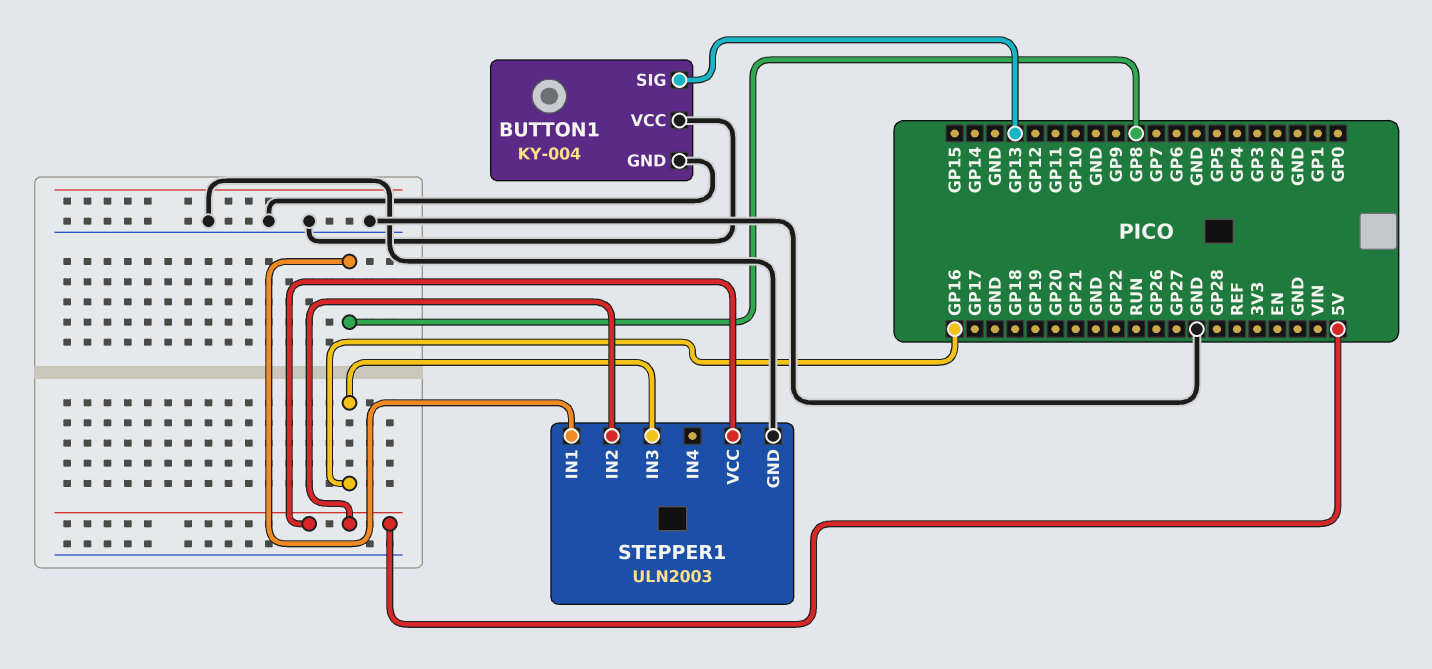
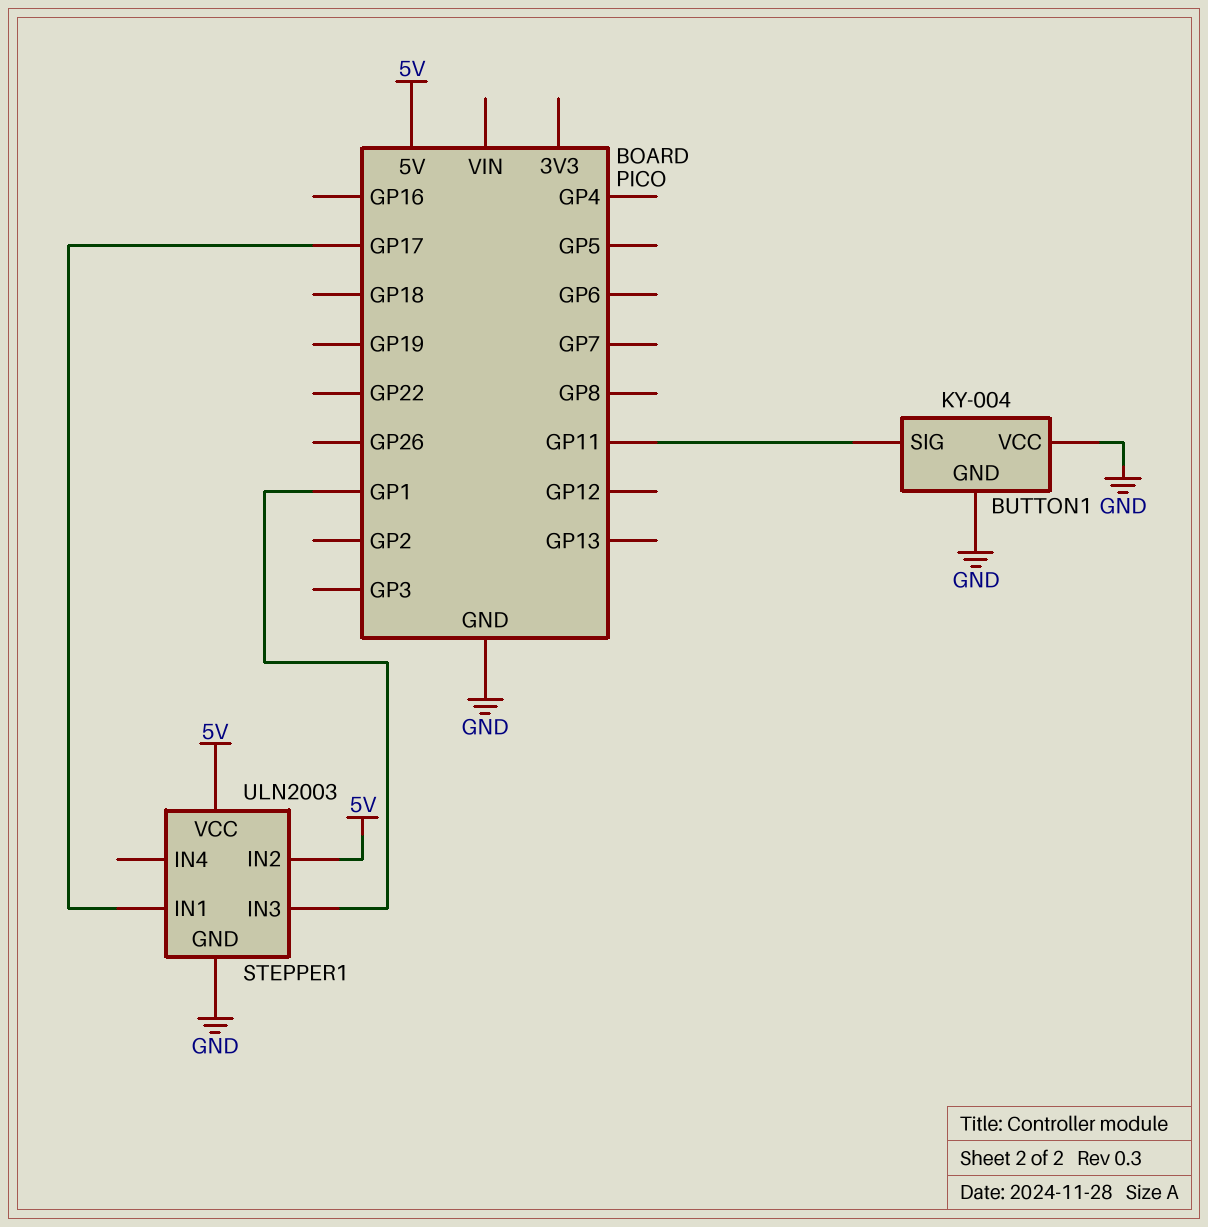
BUTTON1 pin SIG: GP13 -> GP11
STEPPER1 pin IN1: GP8 -> GP17
STEPPER1 pin IN3: GP16 -> GP1

